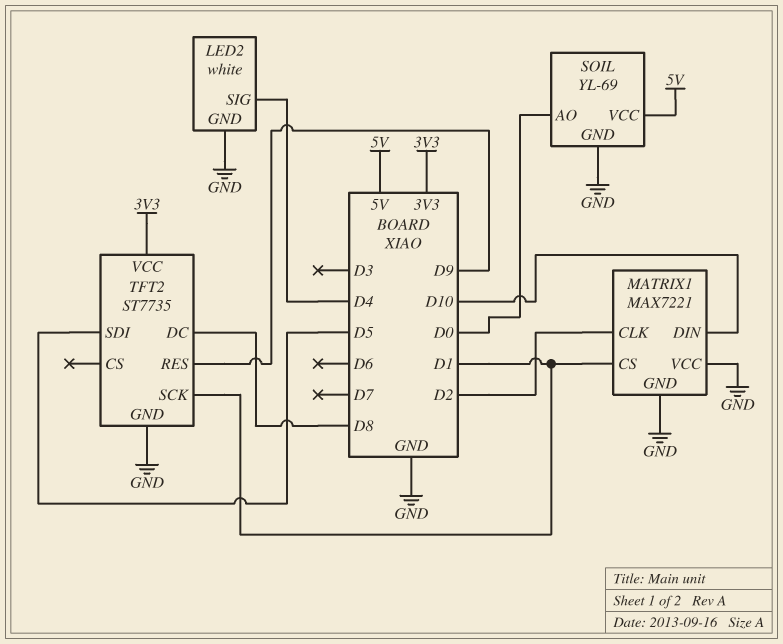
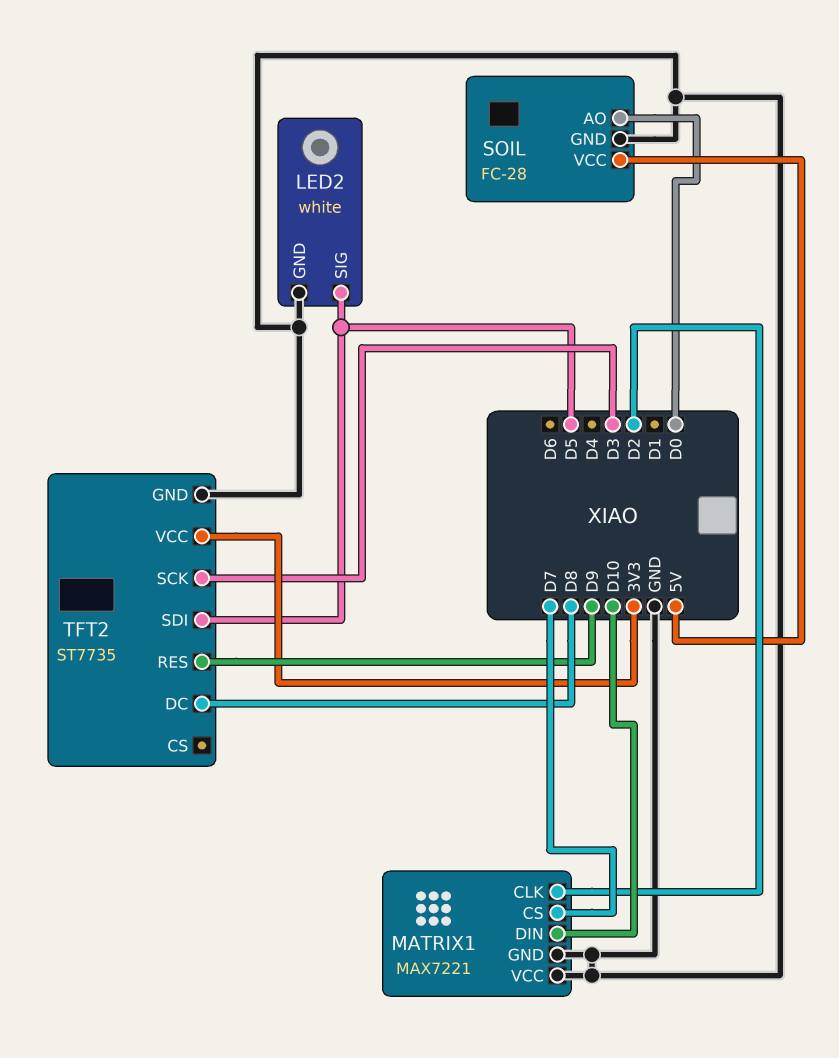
LED2 pin SIG: D4 -> D5
MATRIX1 pin CS: D1 -> D7
SOIL: YL-69 -> FC-28
TFT2 pin SCK: D1 -> D3

